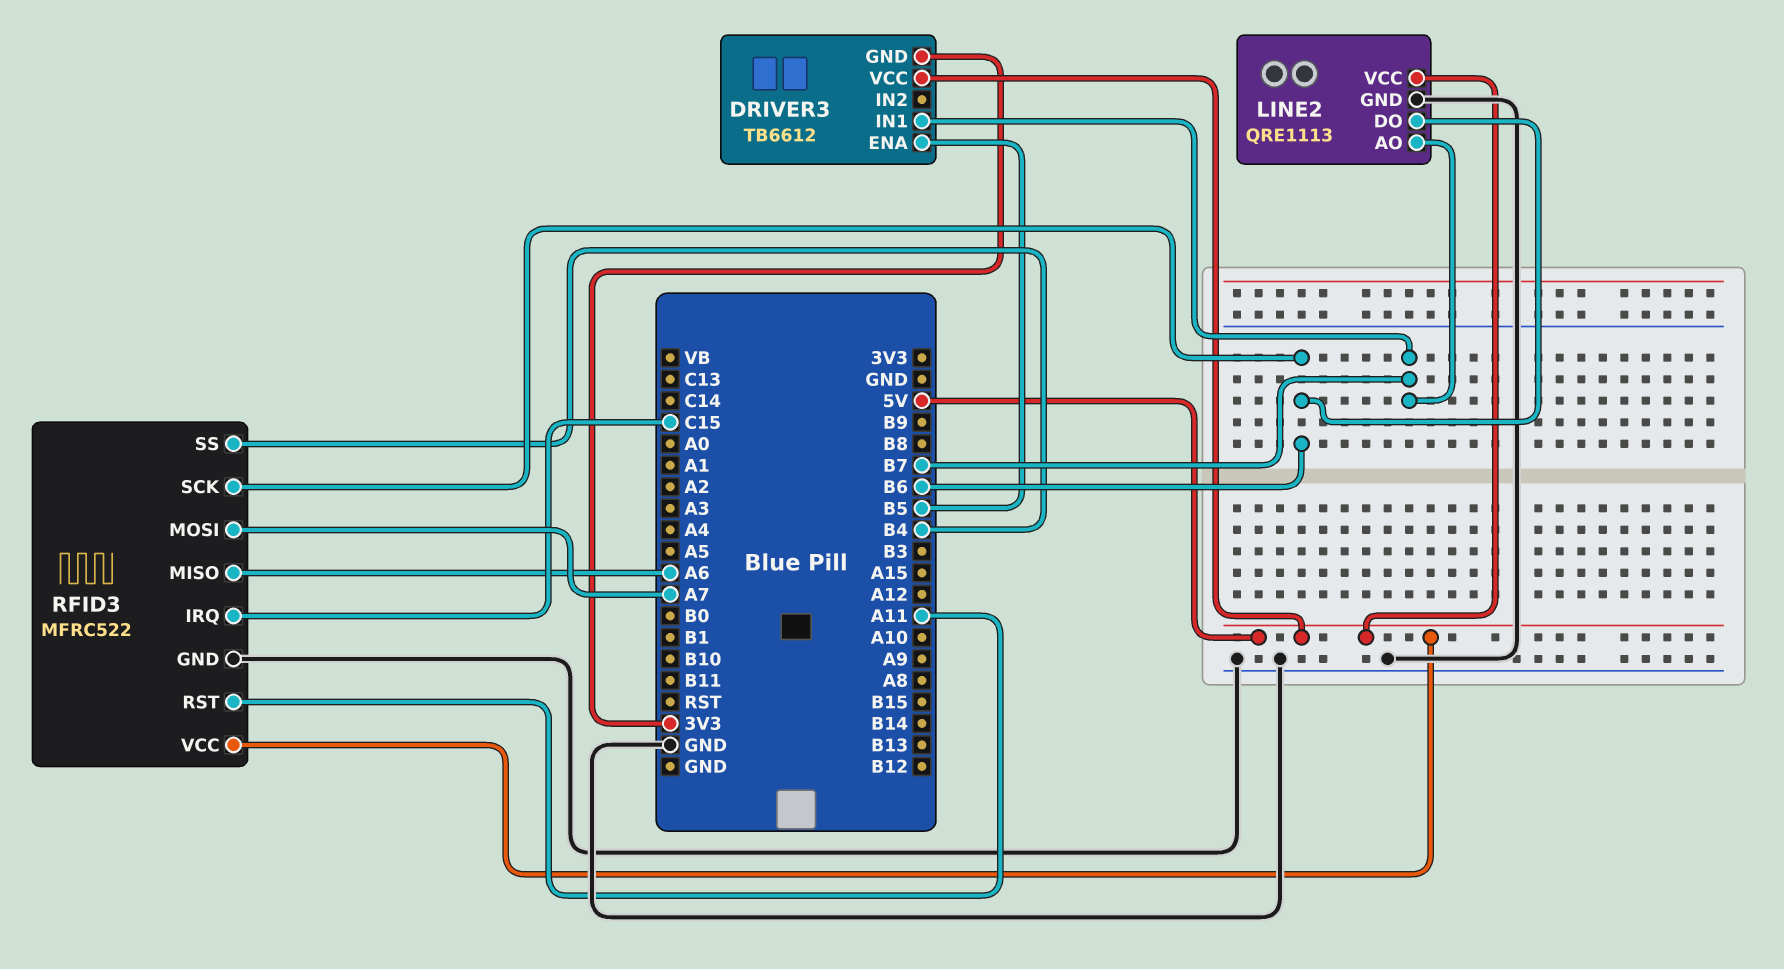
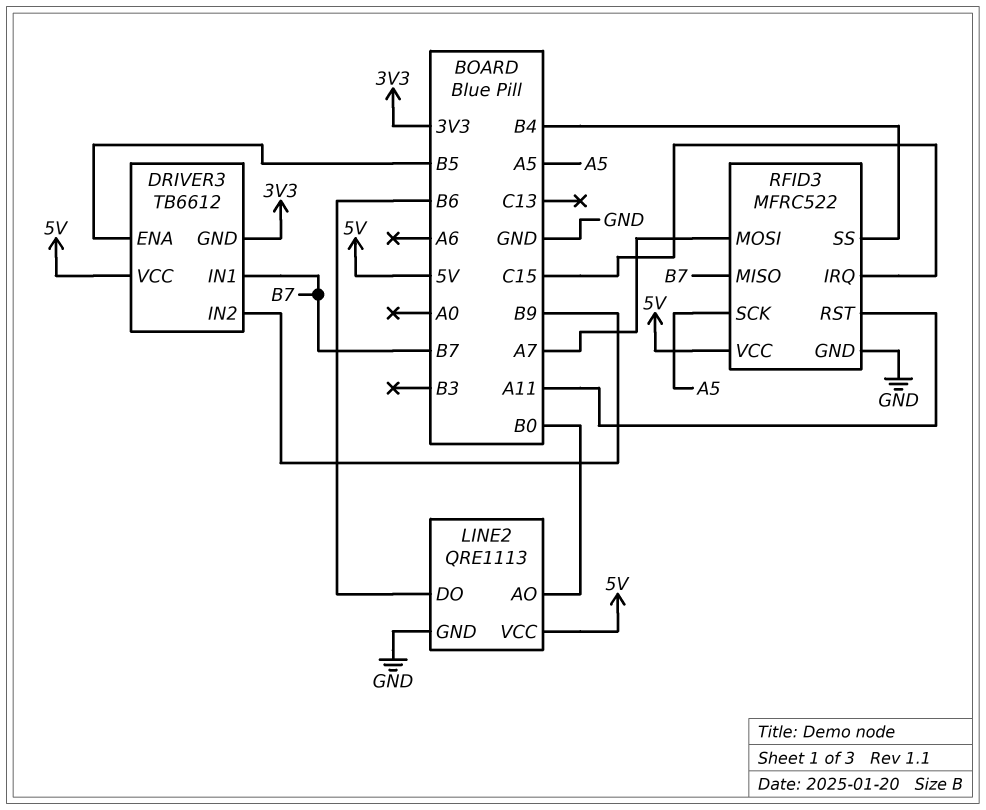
DRIVER3 pin IN2: none -> B9
LINE2 pin AO: B7 -> B0
RFID3 pin MISO: A6 -> B7
RFID3 pin SCK: B6 -> A5

